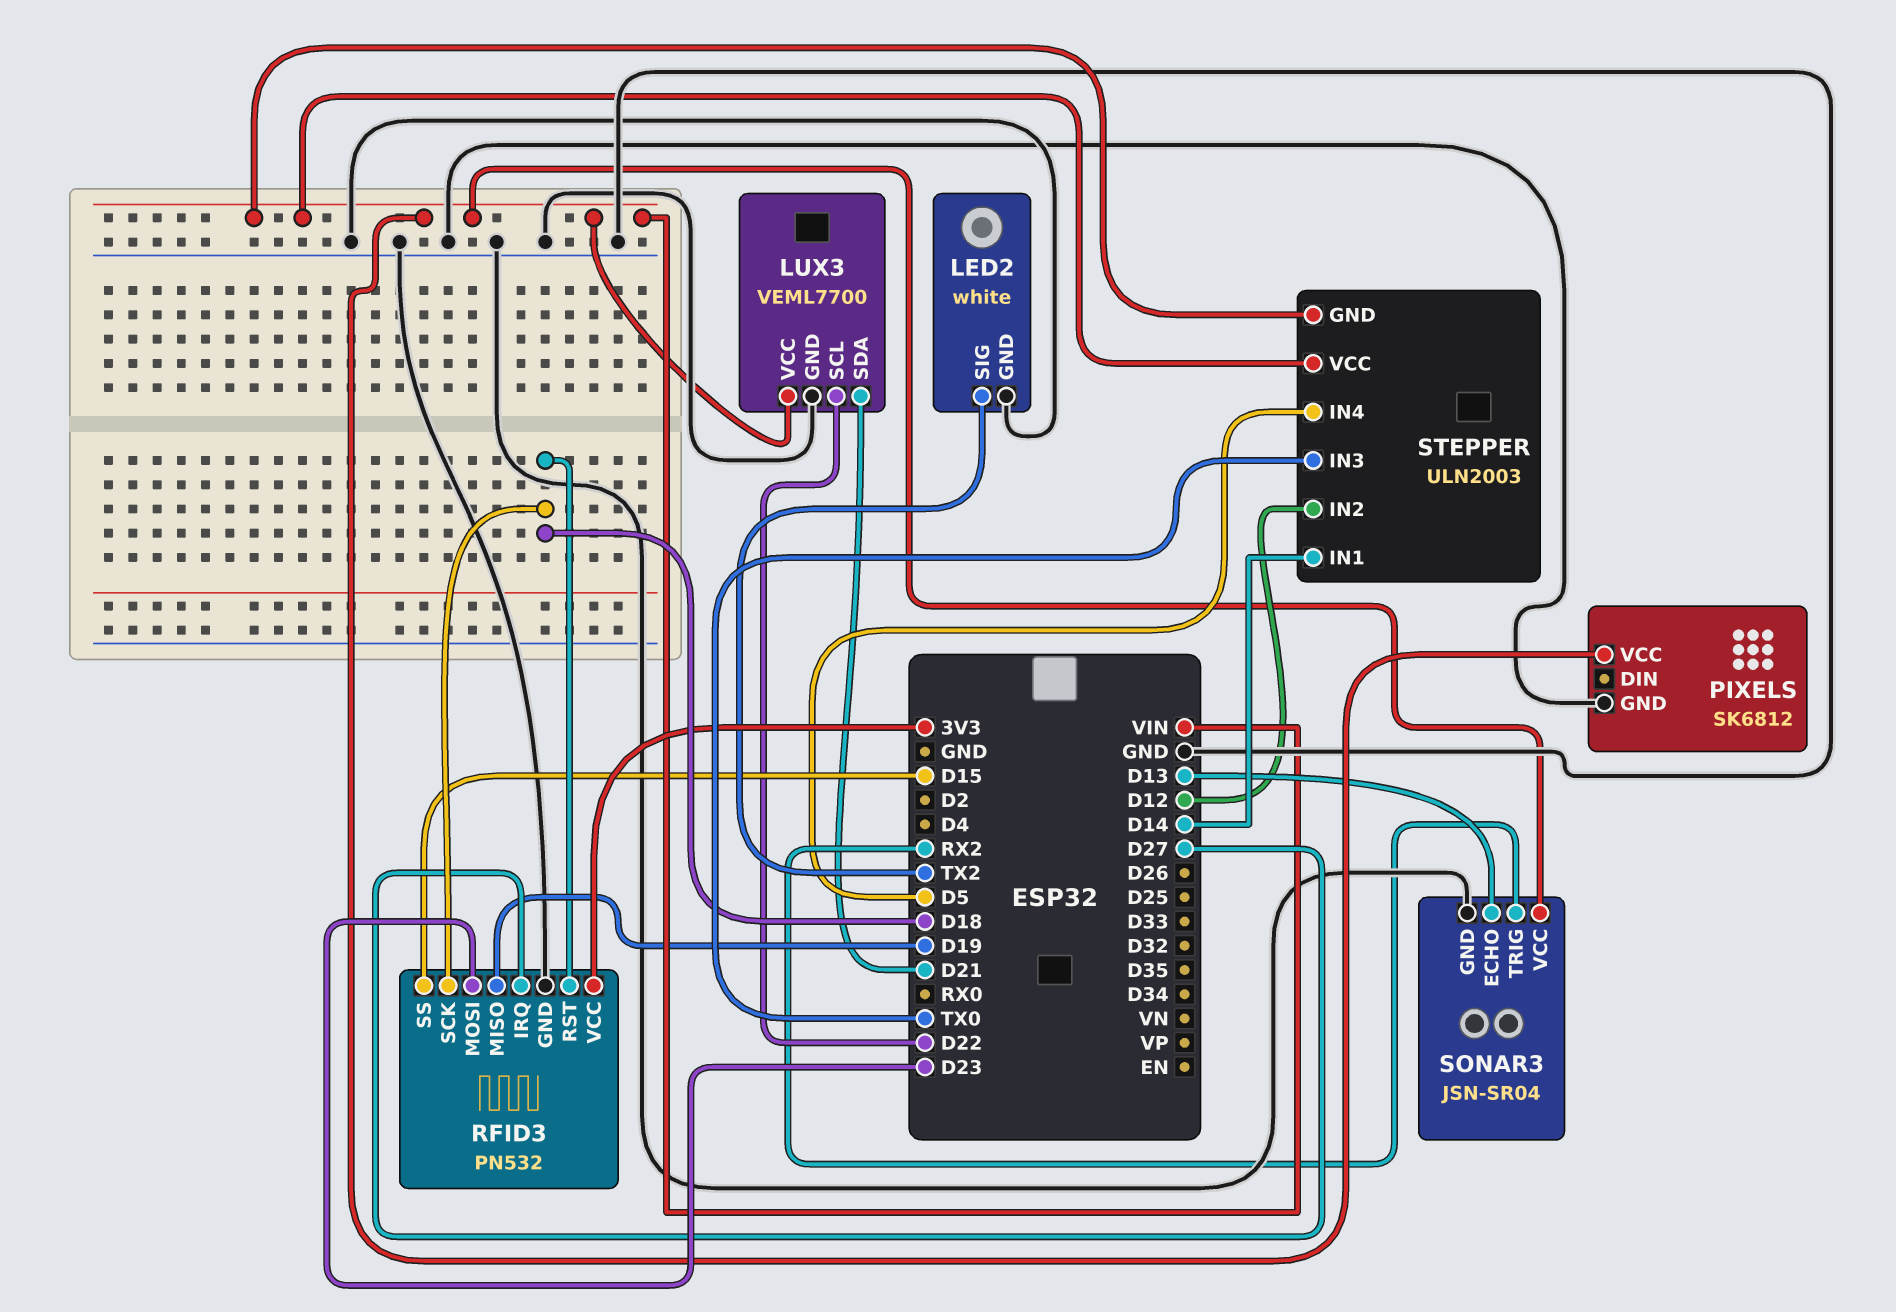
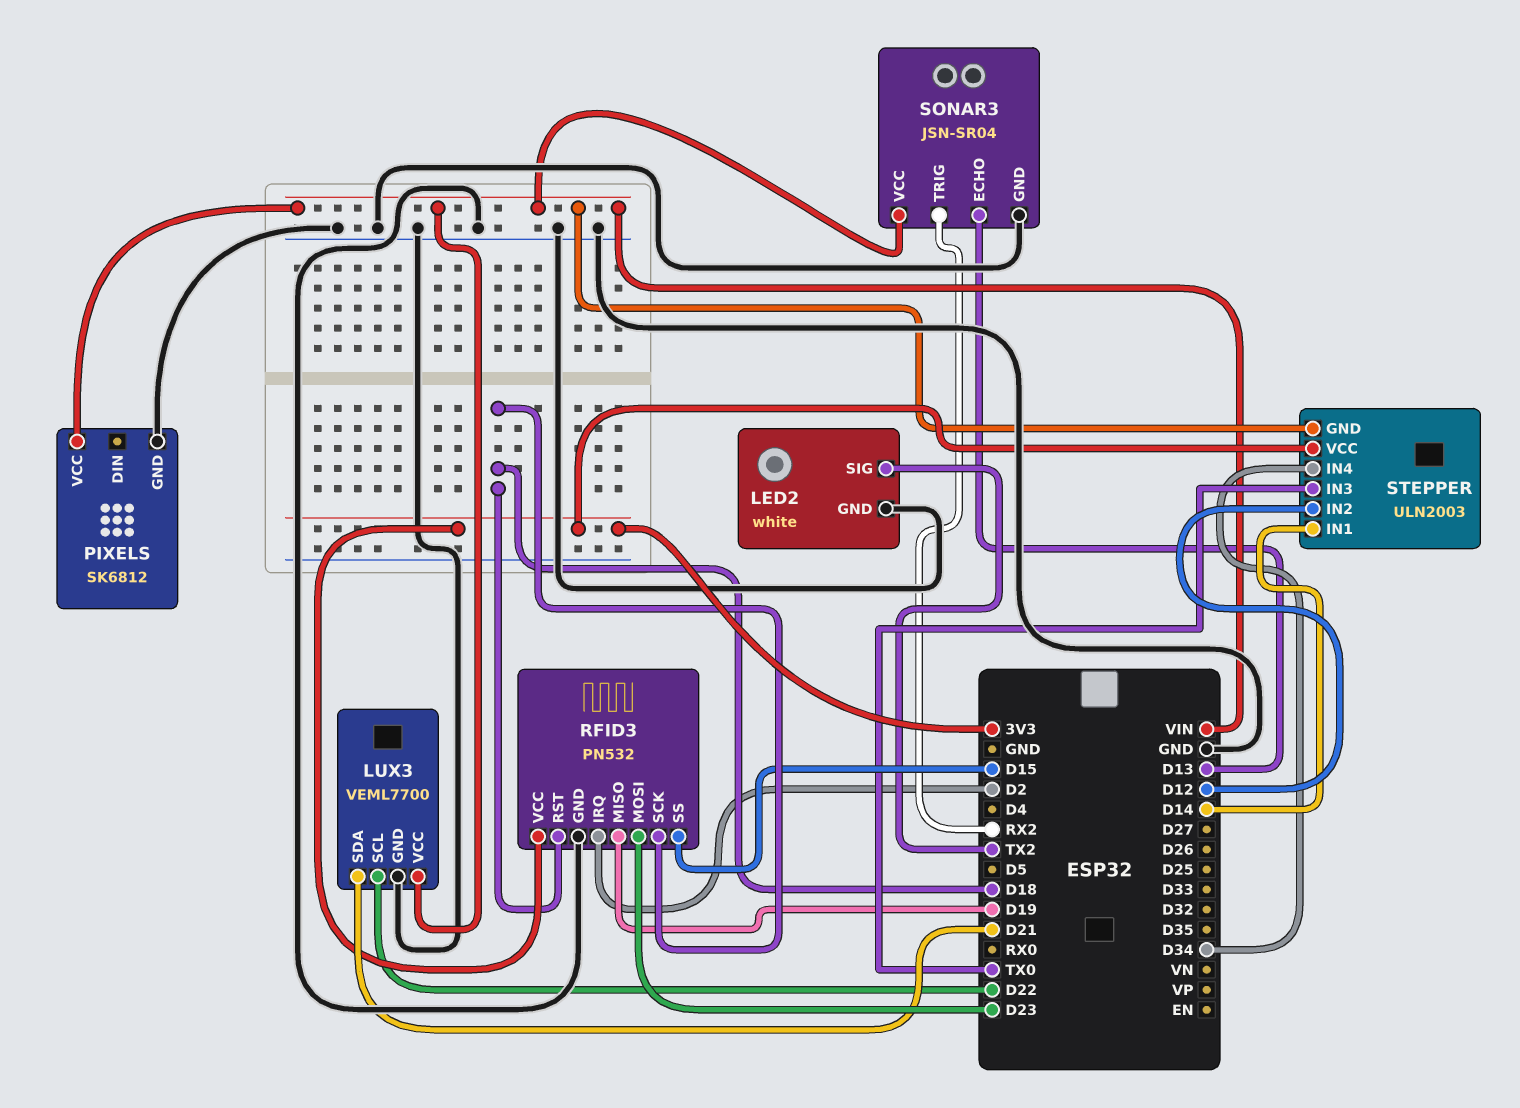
RFID3 pin IRQ: D27 -> D2
STEPPER pin IN4: D5 -> D34
STEPPER pin VCC: VIN -> 3V3

